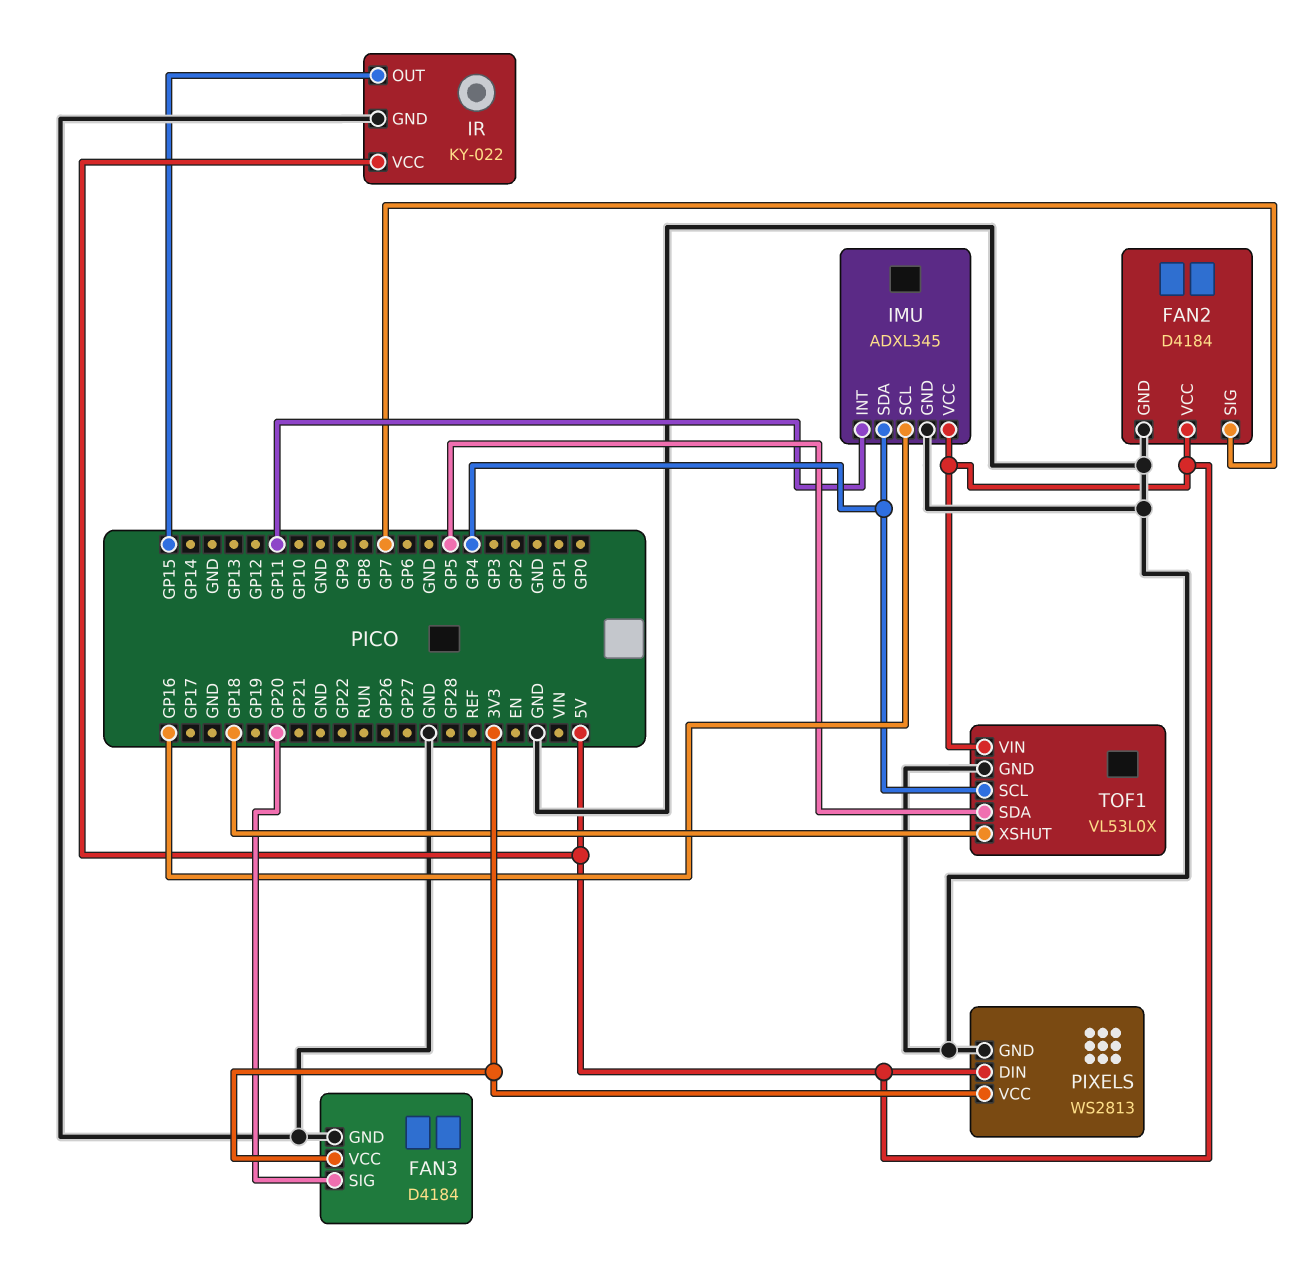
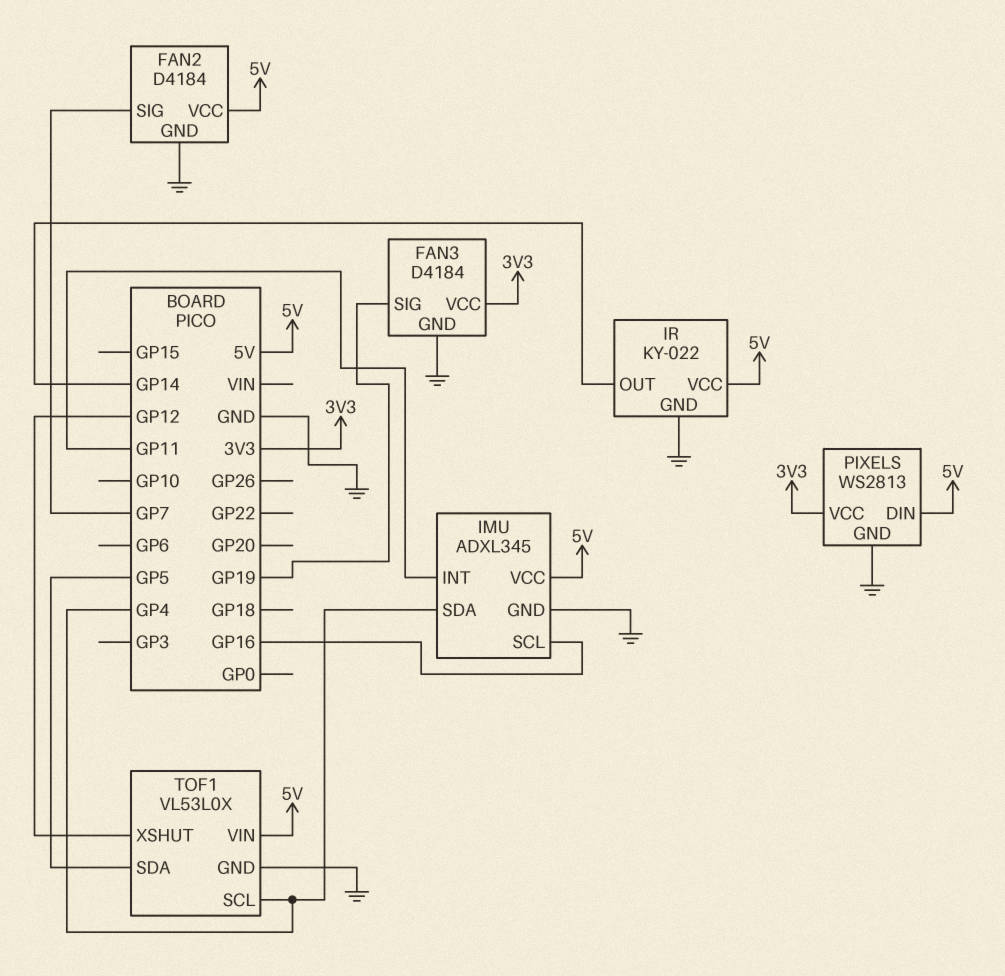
FAN3 pin SIG: GP20 -> GP19
IR pin OUT: GP15 -> GP14
TOF1 pin XSHUT: GP18 -> GP12

